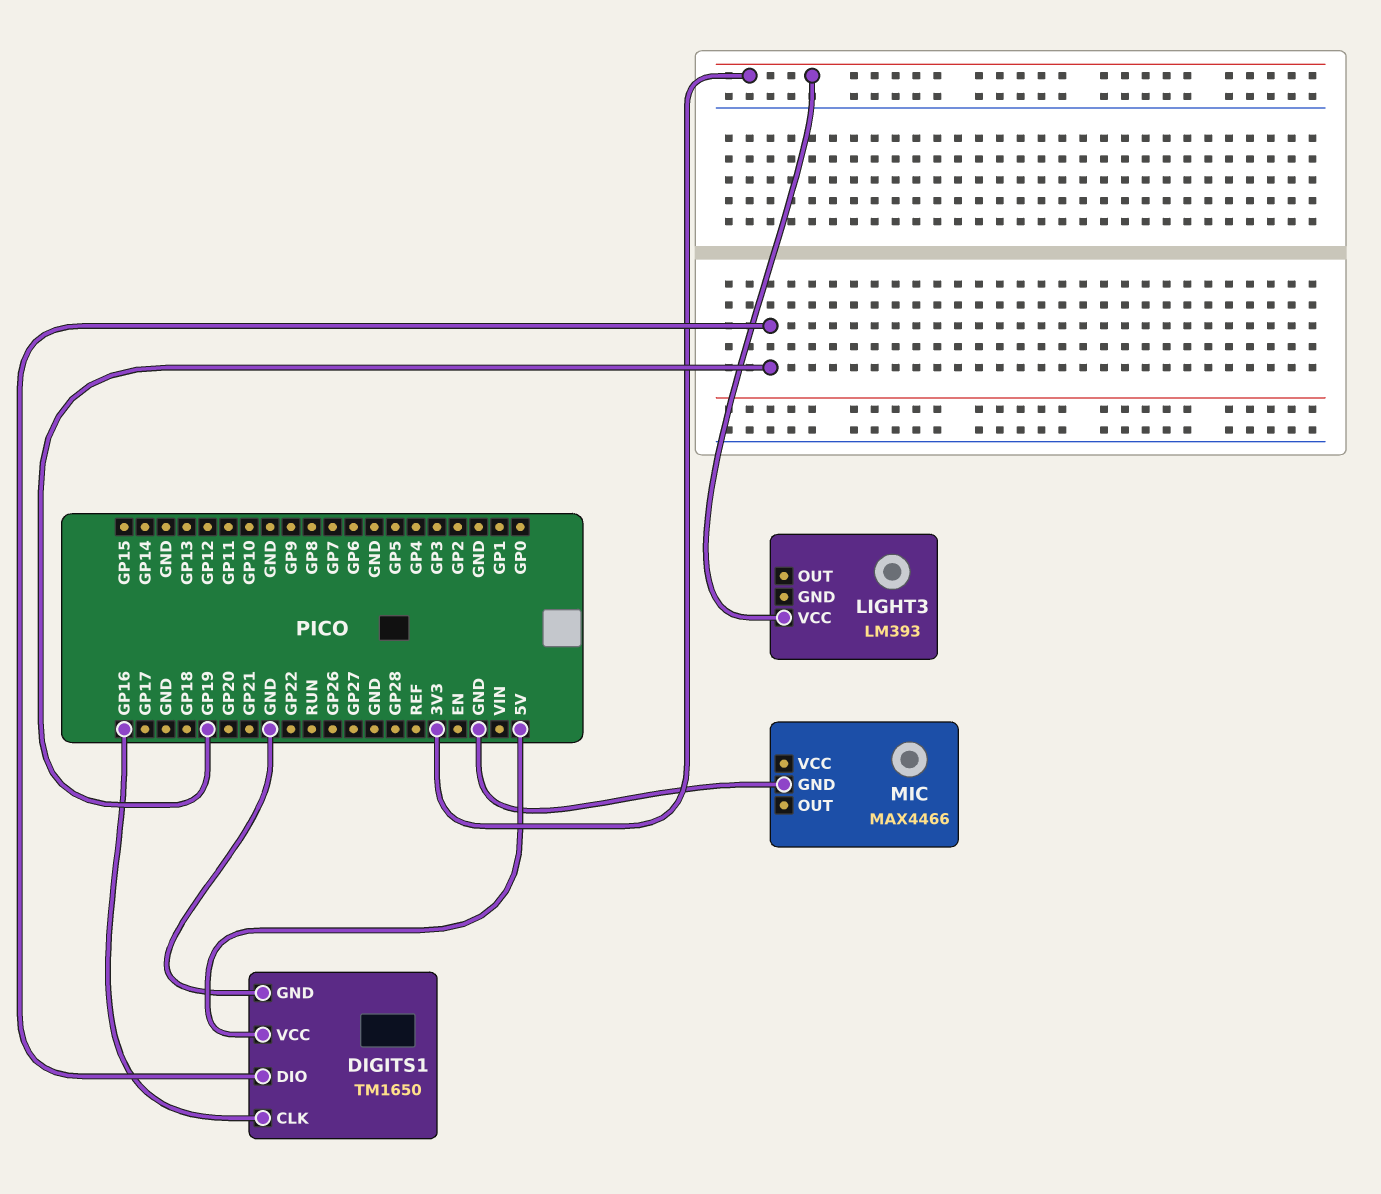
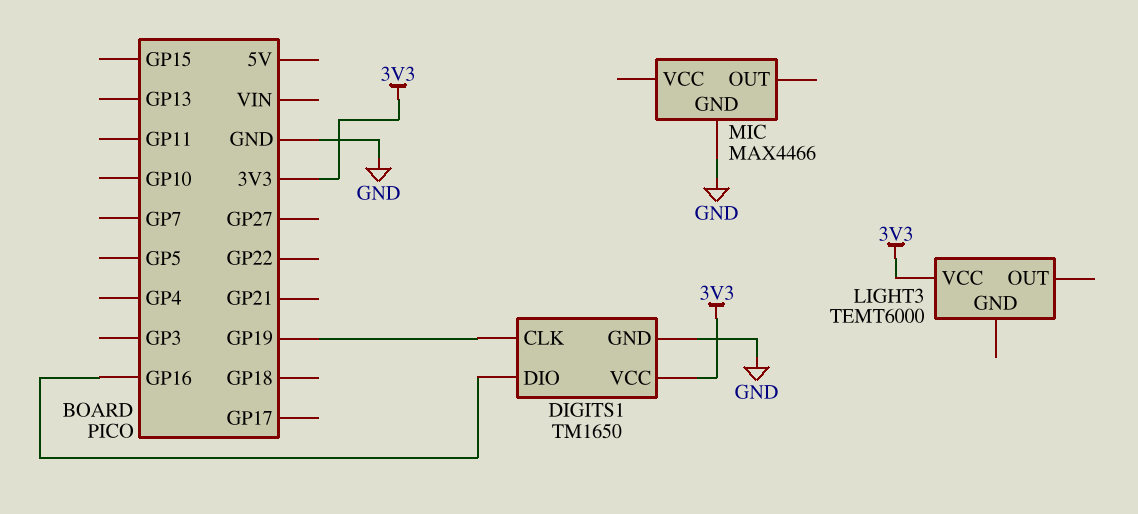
DIGITS1 pin CLK: GP16 -> GP19
DIGITS1 pin DIO: GP19 -> GP16
DIGITS1 pin VCC: 5V -> 3V3
LIGHT3: LM393 -> TEMT6000

